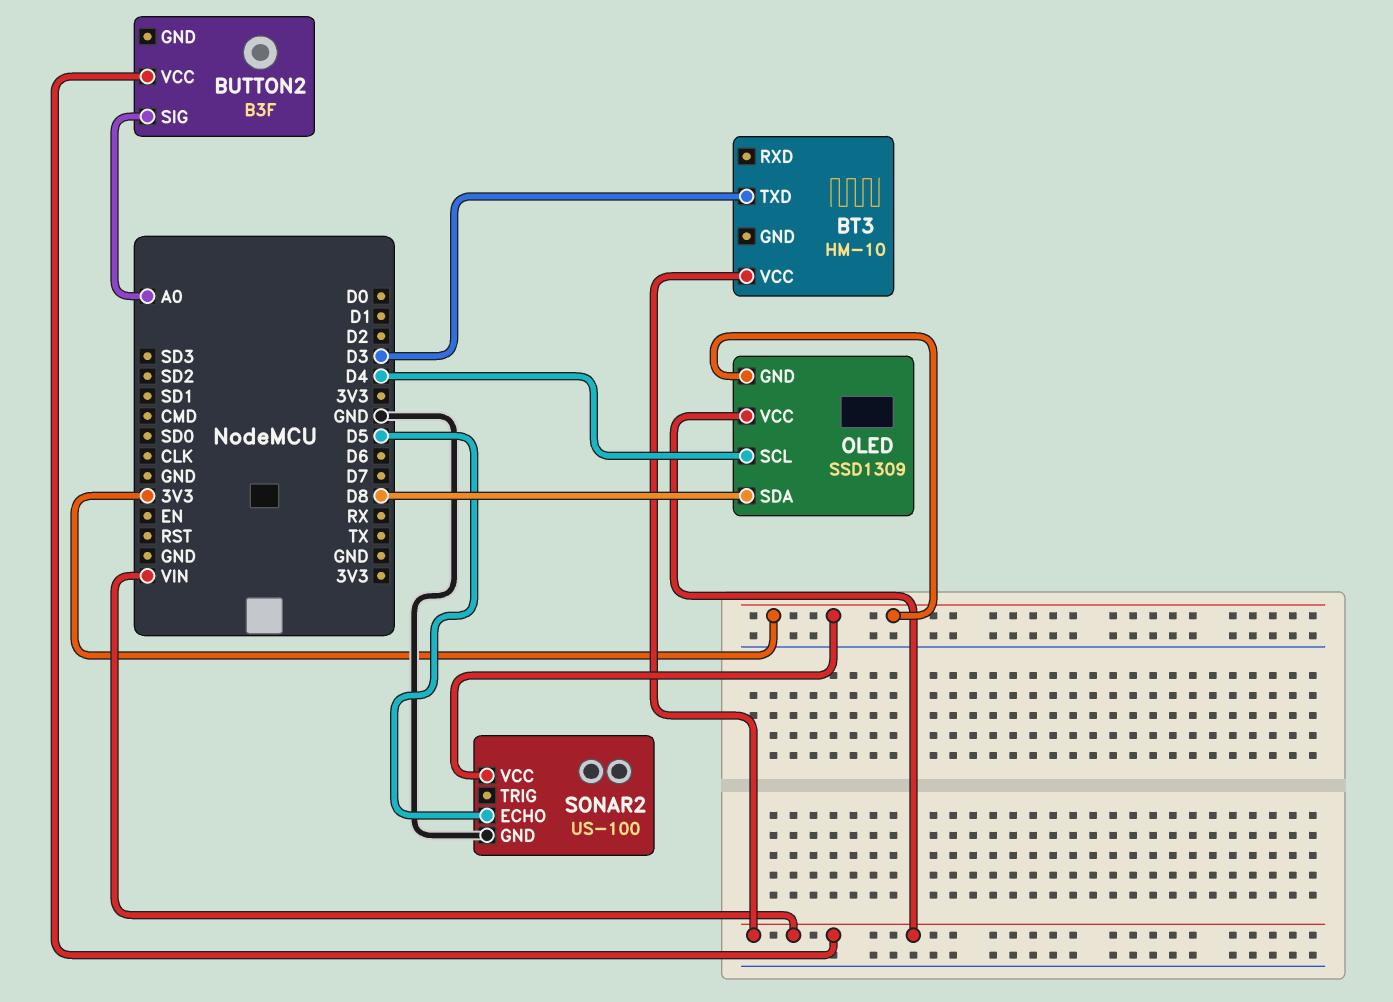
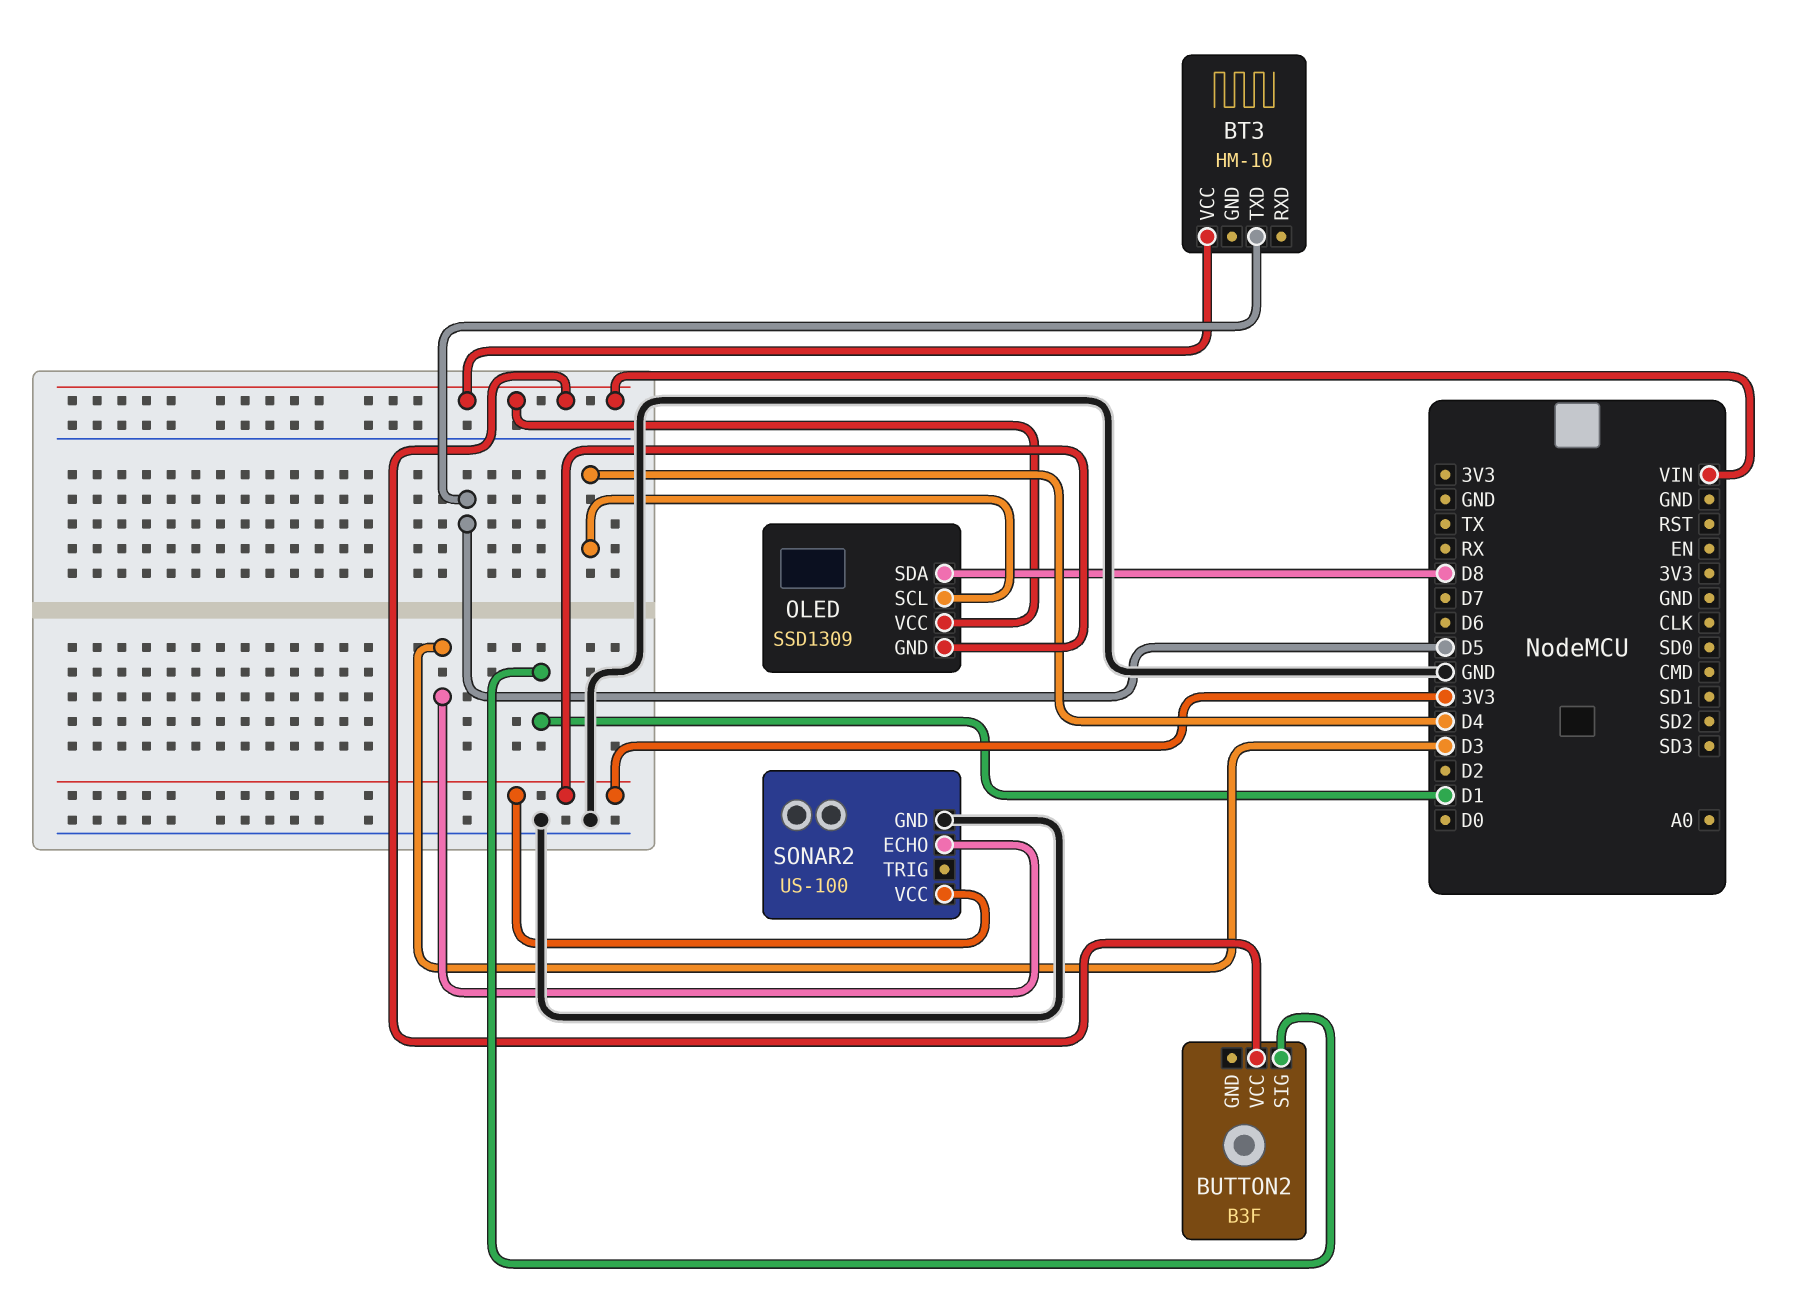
BT3 pin TXD: D3 -> D5
BUTTON2 pin SIG: A0 -> D1
SONAR2 pin ECHO: D5 -> D3

